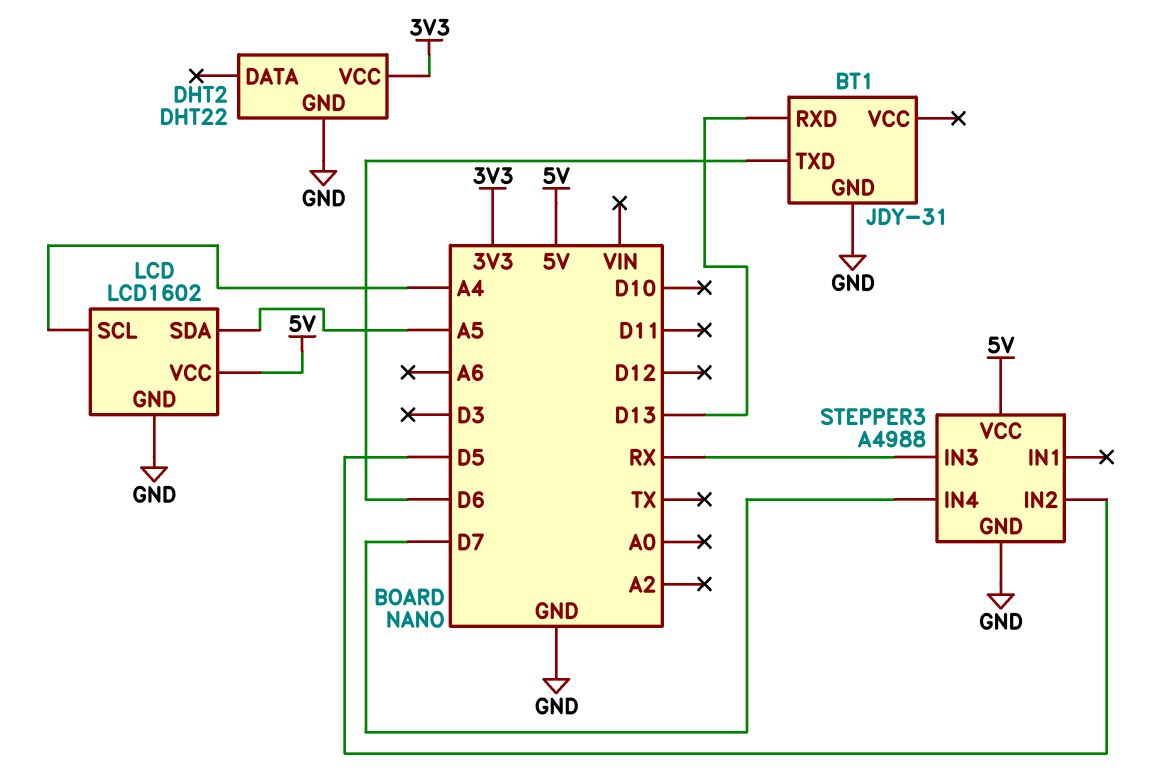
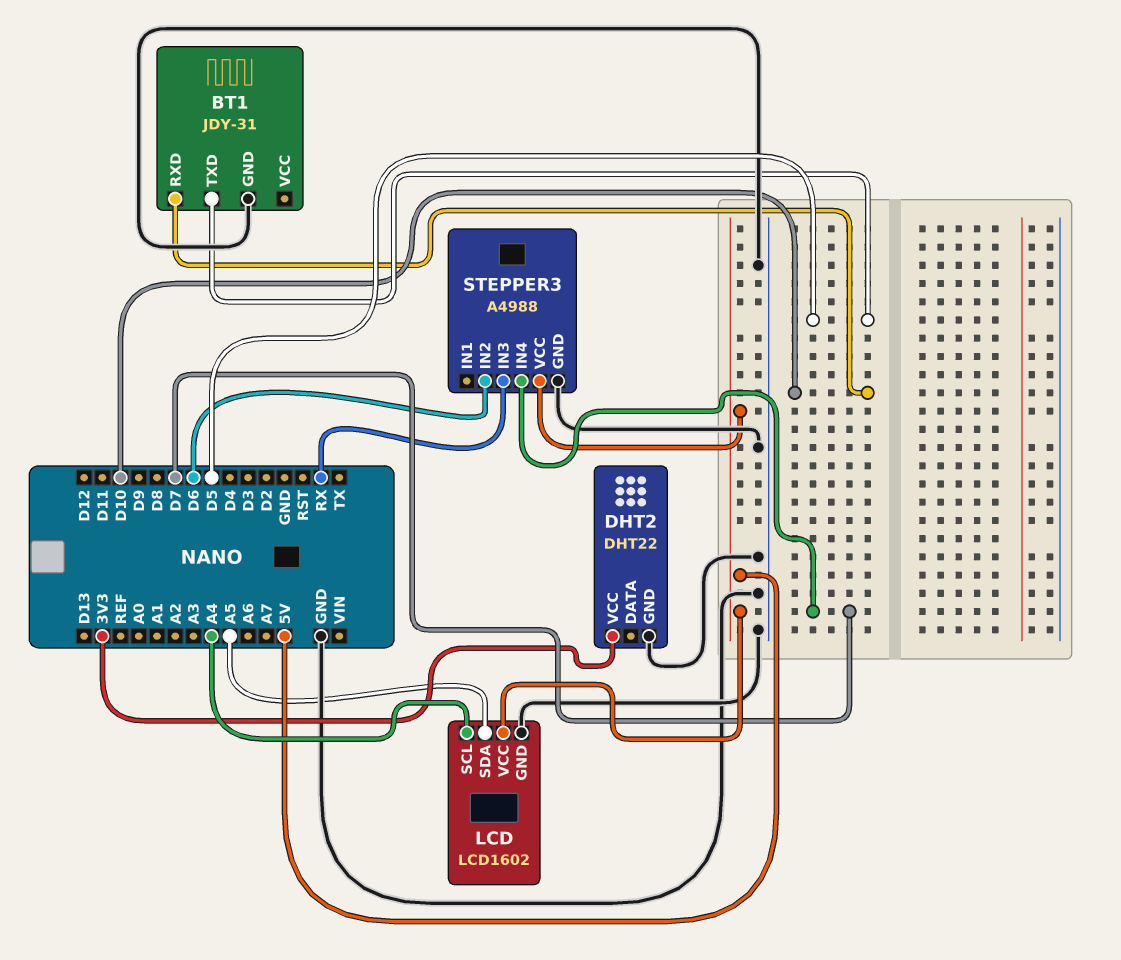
BT1 pin RXD: D13 -> D10
BT1 pin TXD: D6 -> D5
STEPPER3 pin IN2: D5 -> D6

